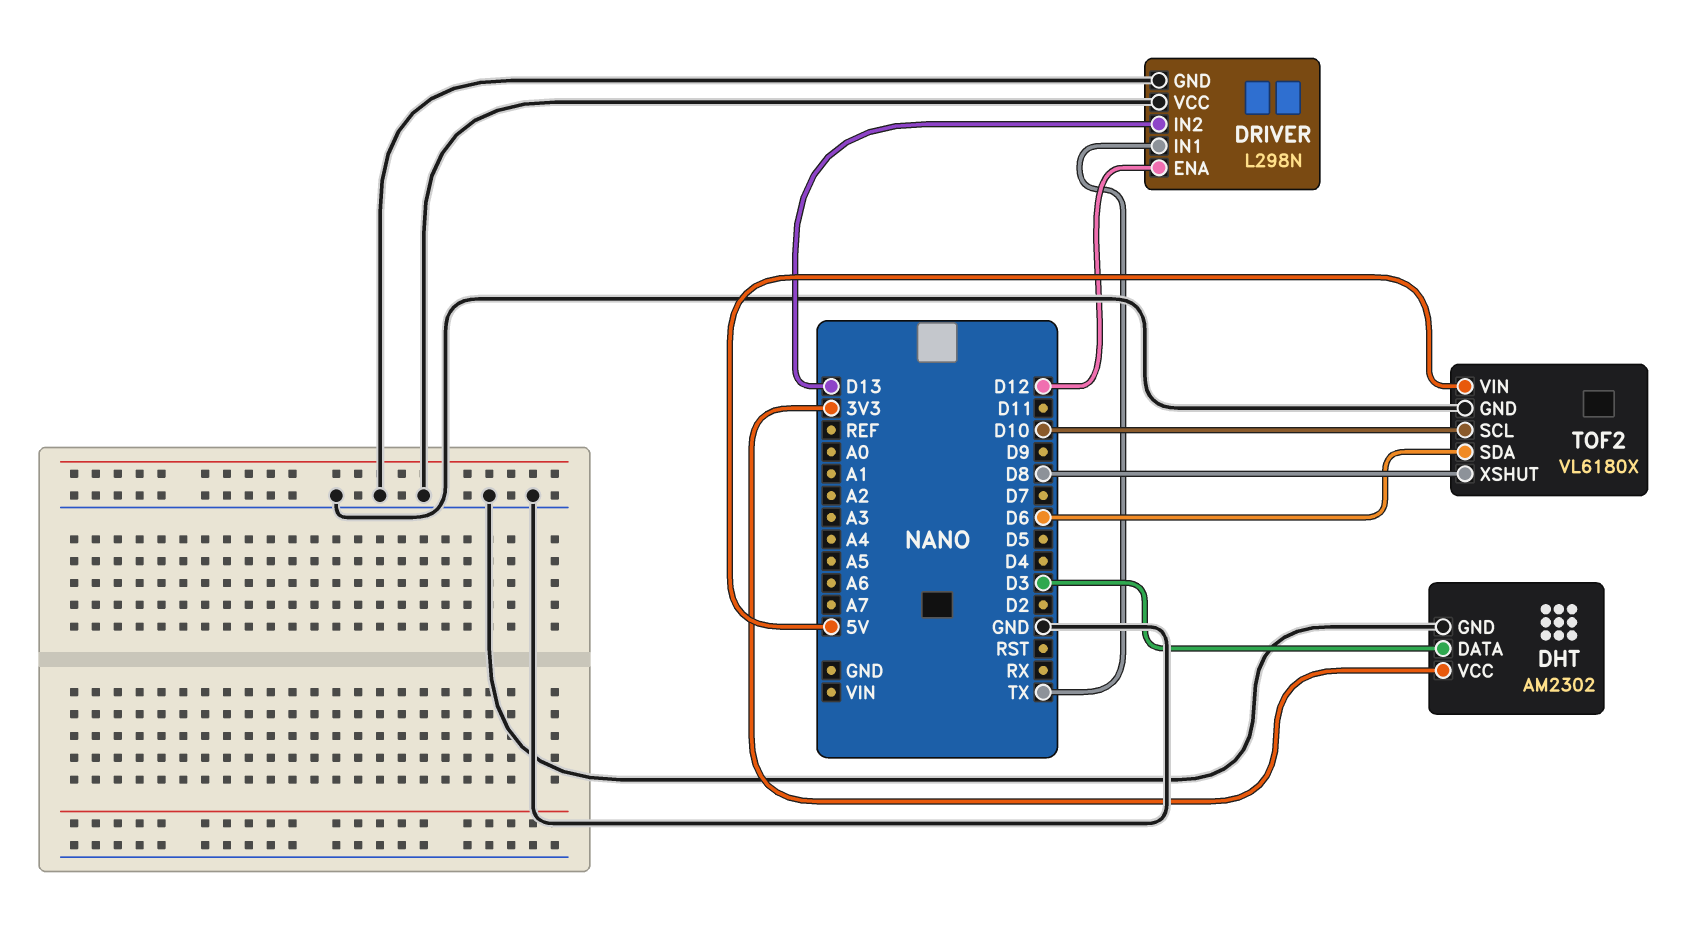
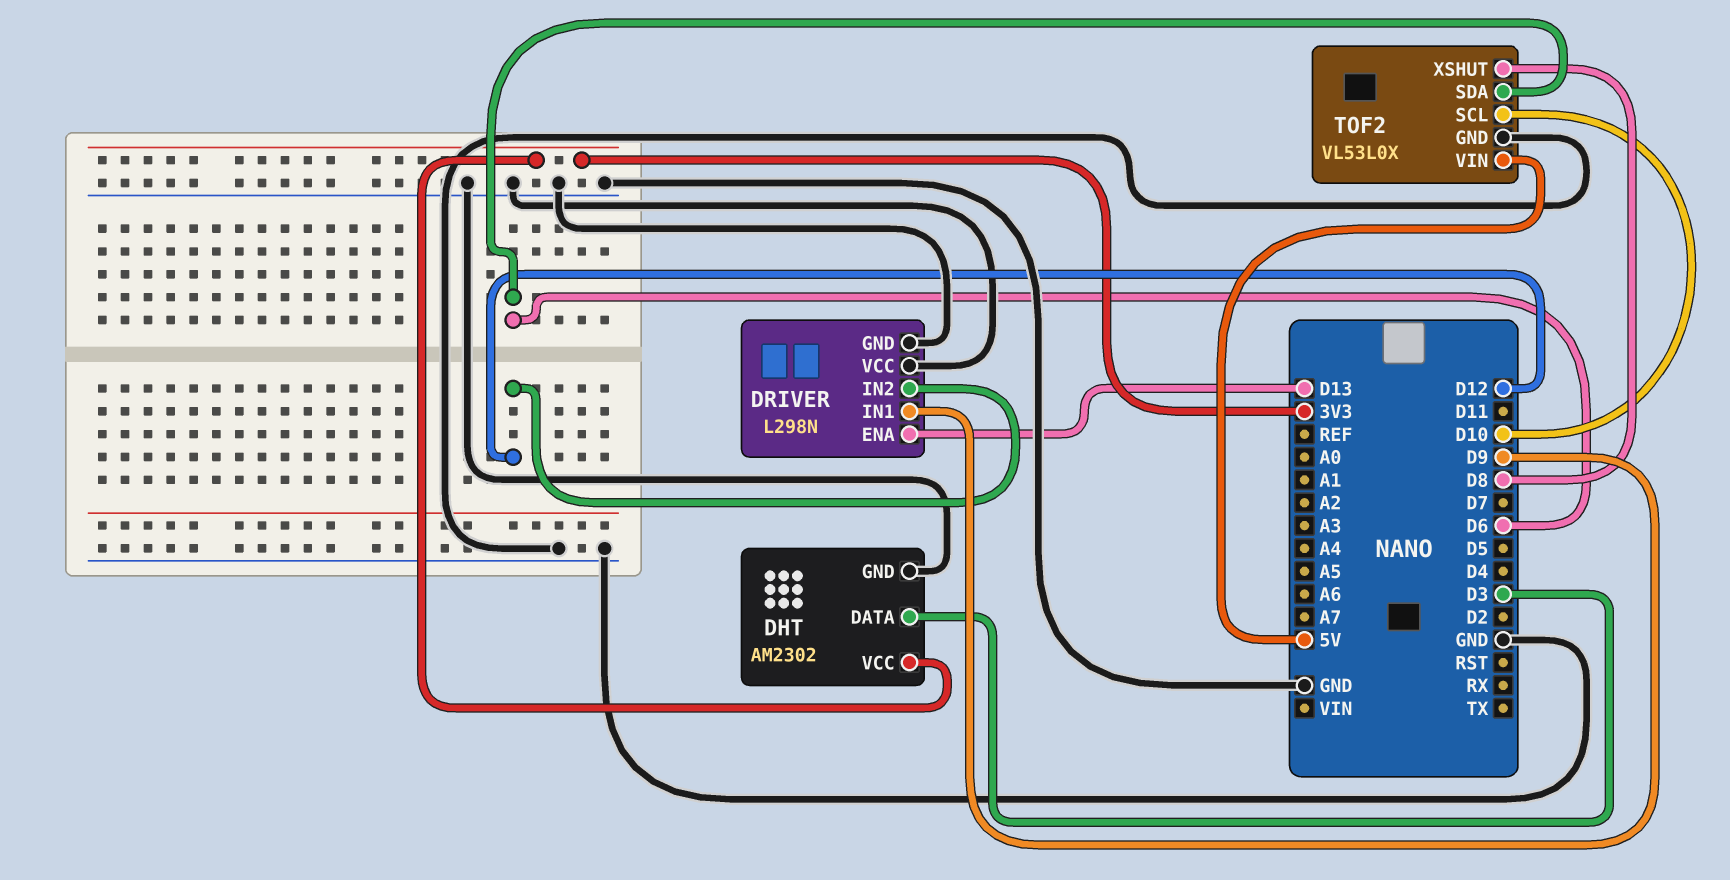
DRIVER pin ENA: D12 -> D13
DRIVER pin IN1: TX -> D9
DRIVER pin IN2: D13 -> D12
TOF2: VL6180X -> VL53L0X

